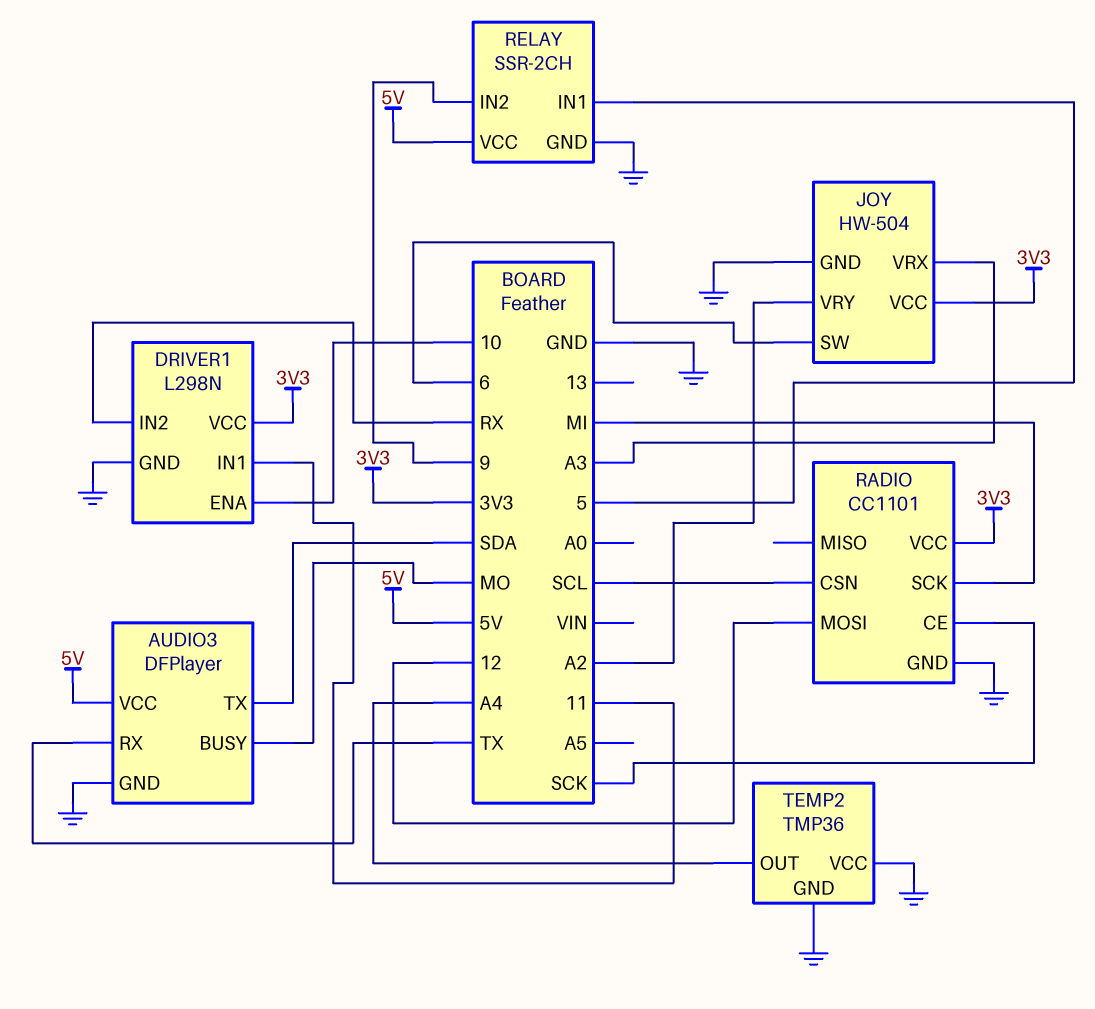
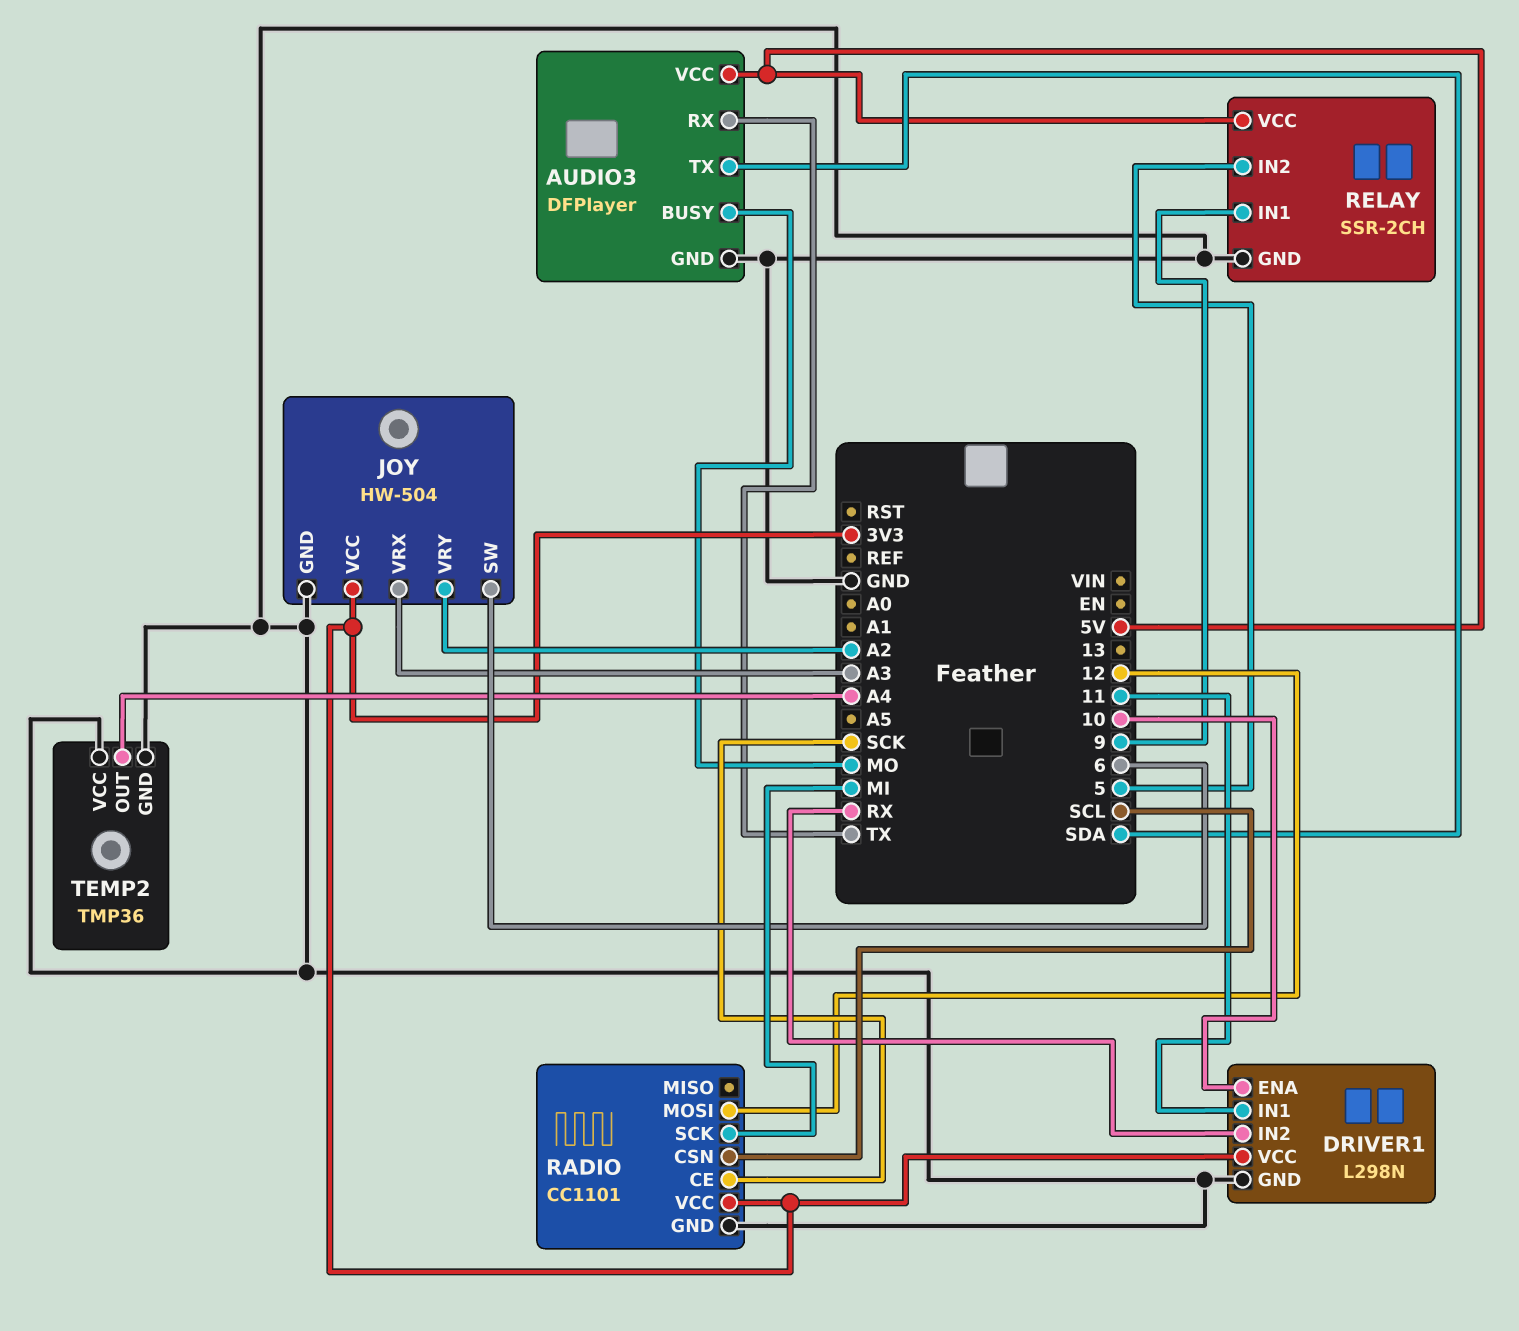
RELAY pin IN1: 5 -> 9
RELAY pin IN2: 9 -> 5

